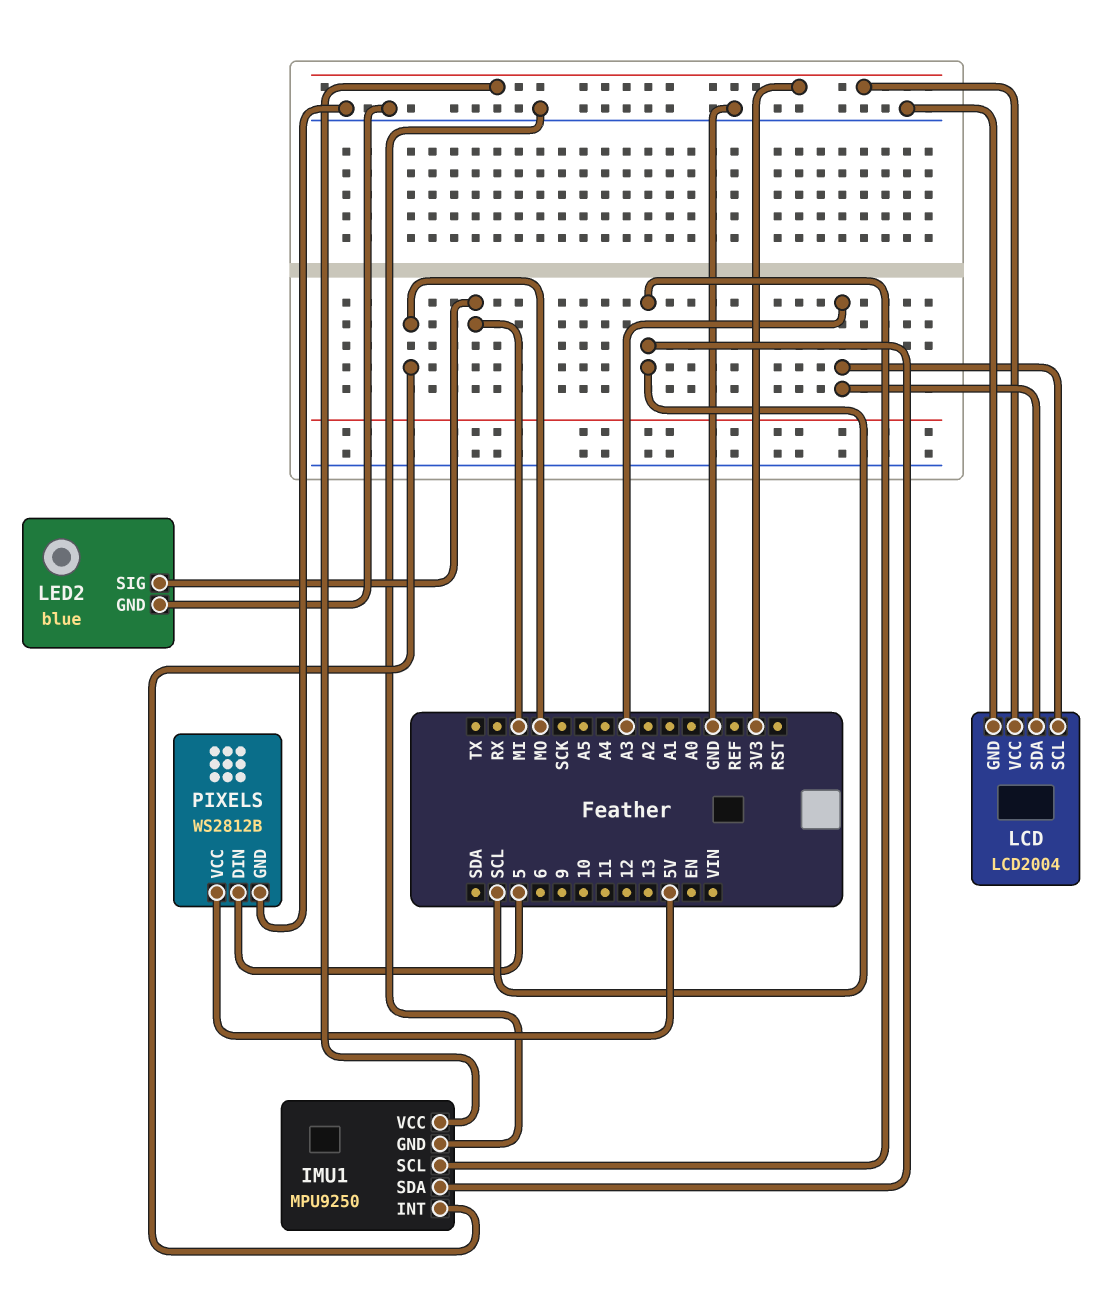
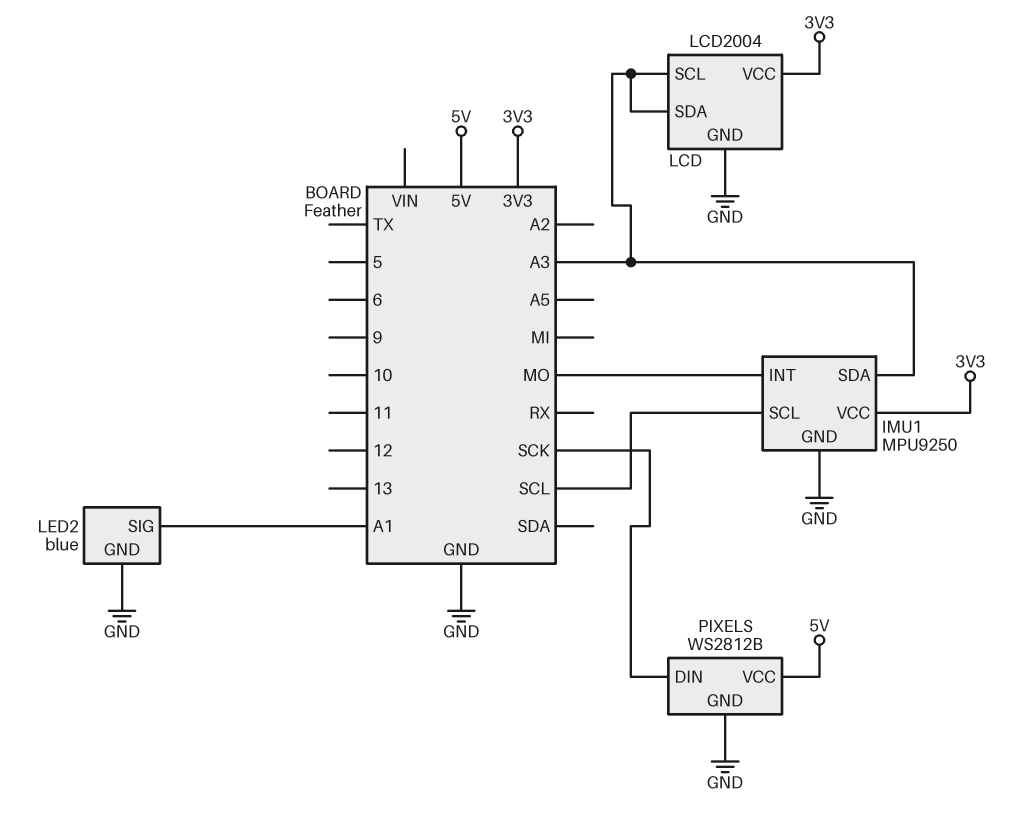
IMU1 pin SDA: SCL -> A3
LED2 pin SIG: MI -> A1
PIXELS pin DIN: 5 -> SCK

